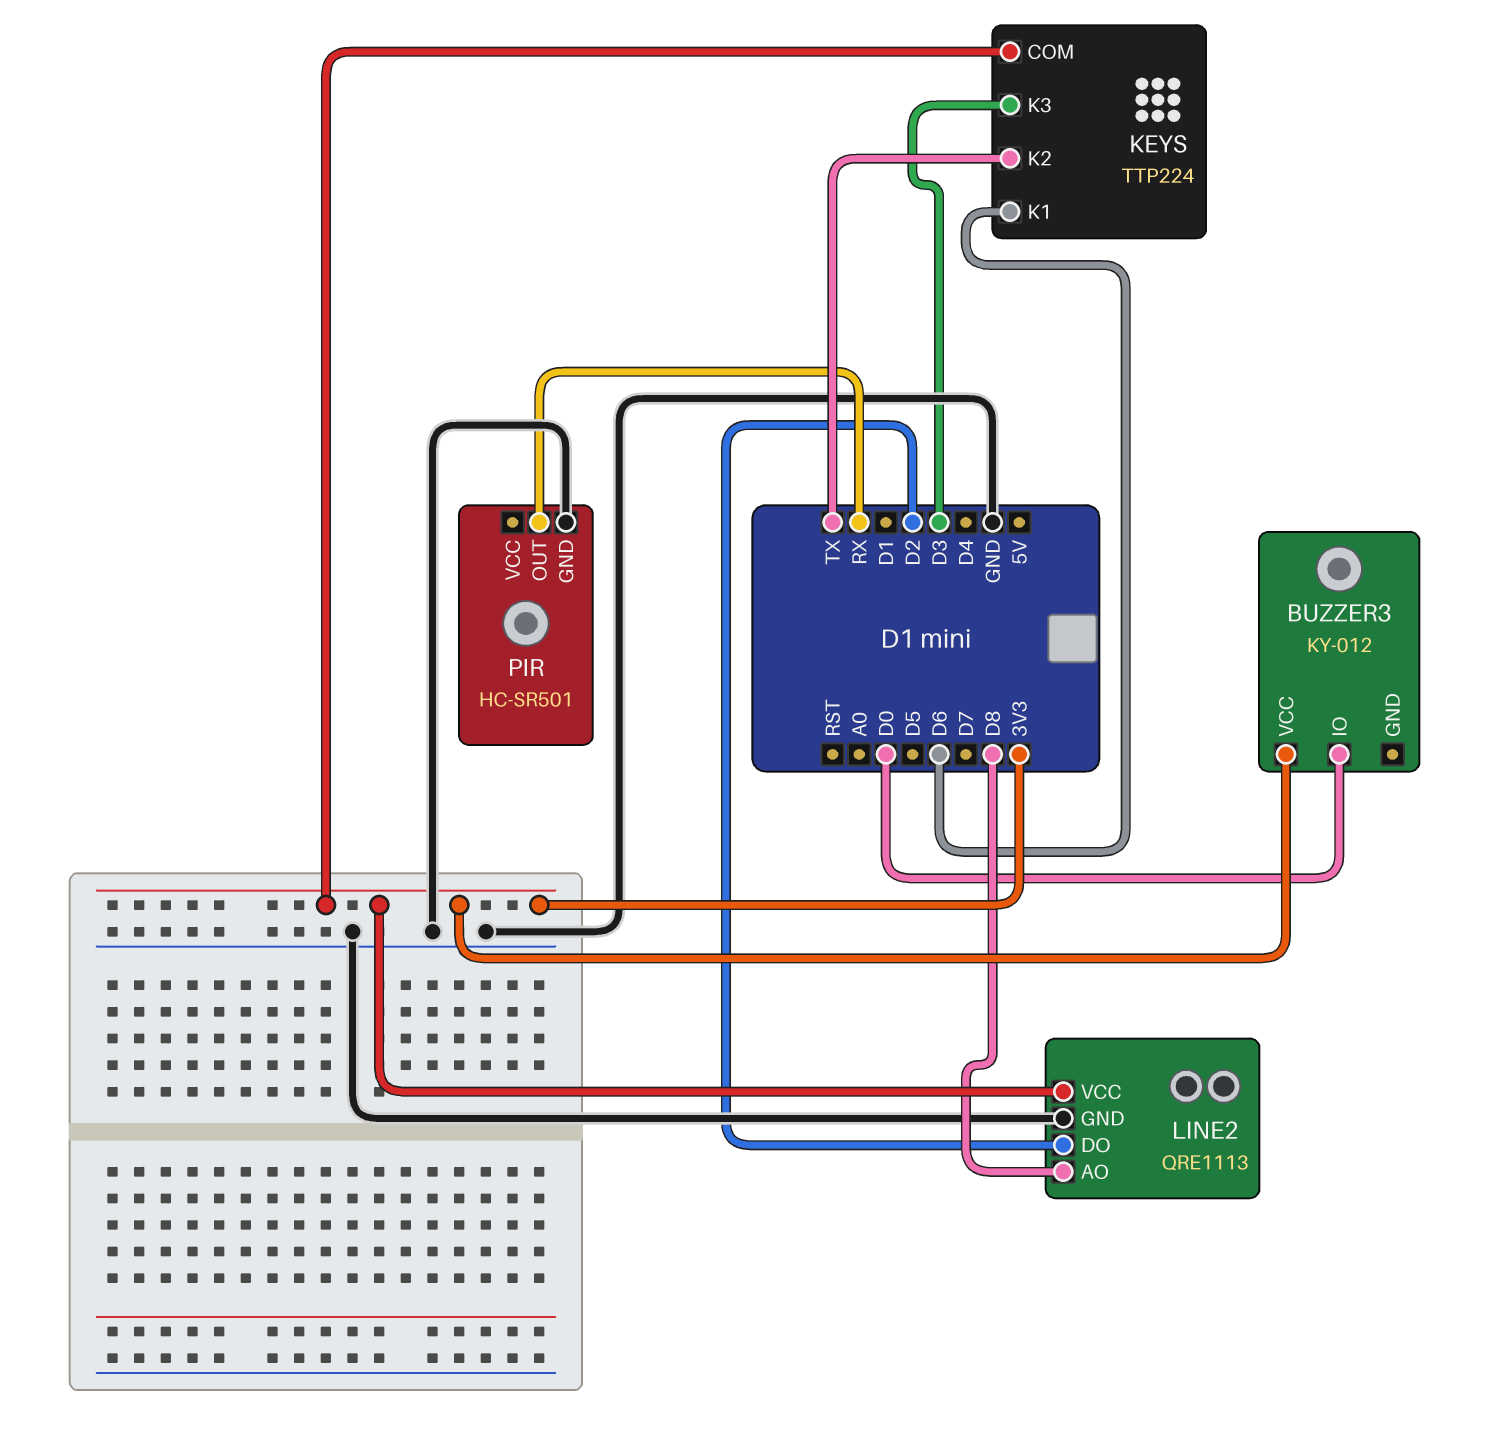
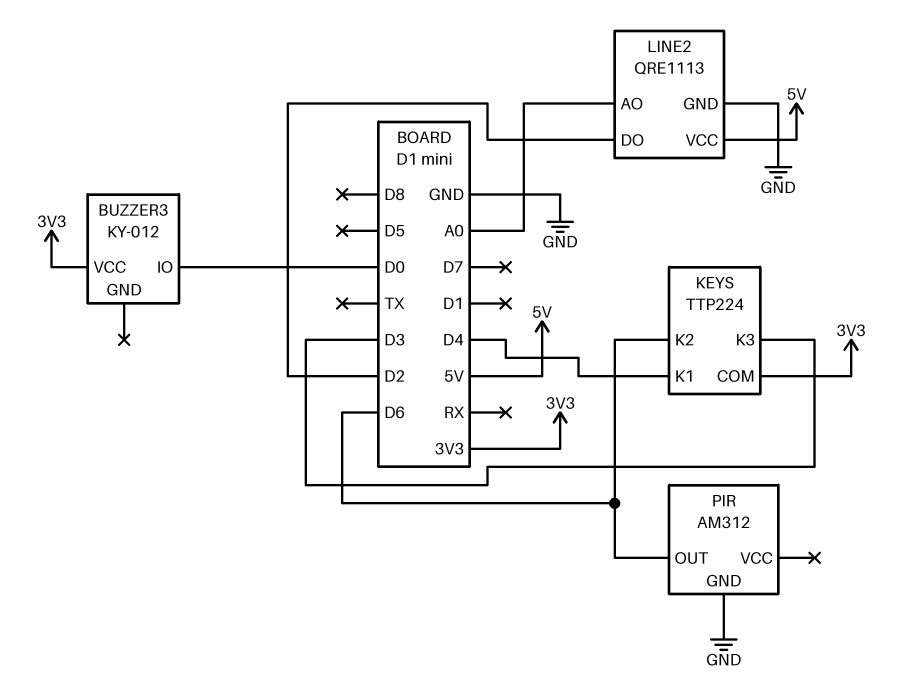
KEYS pin K1: D6 -> D4
KEYS pin K2: TX -> D6
LINE2 pin AO: D8 -> A0
LINE2 pin VCC: 3V3 -> 5V
PIR: HC-SR501 -> AM312
PIR pin OUT: RX -> D6

